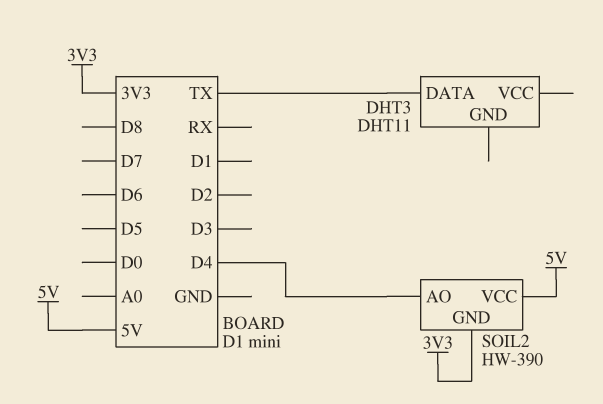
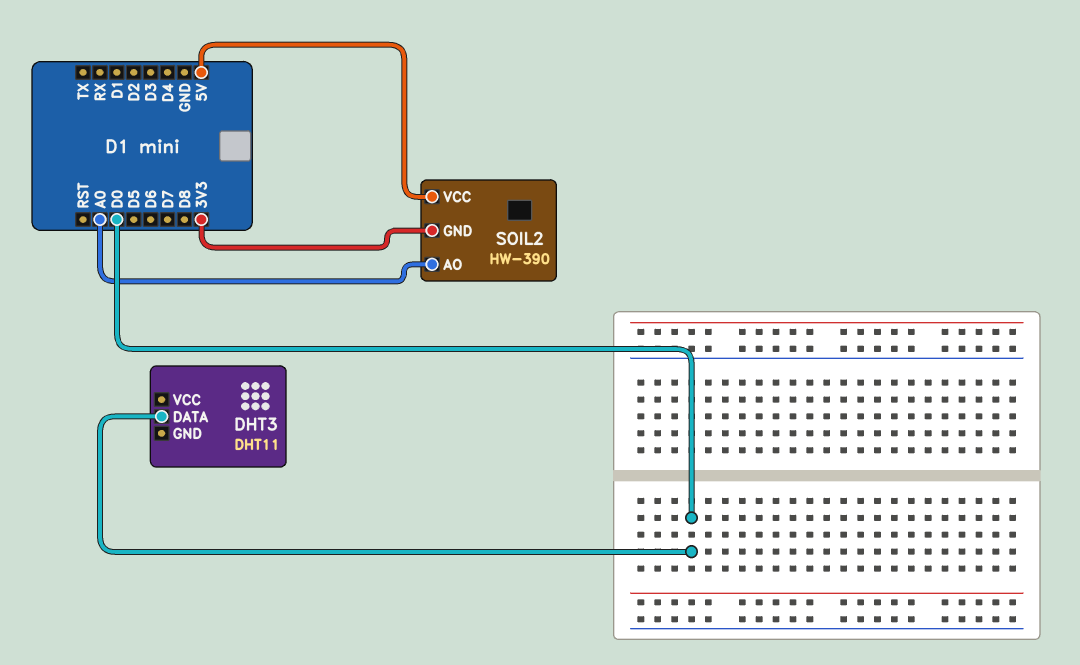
DHT3 pin DATA: TX -> D0
SOIL2 pin AO: D4 -> A0

